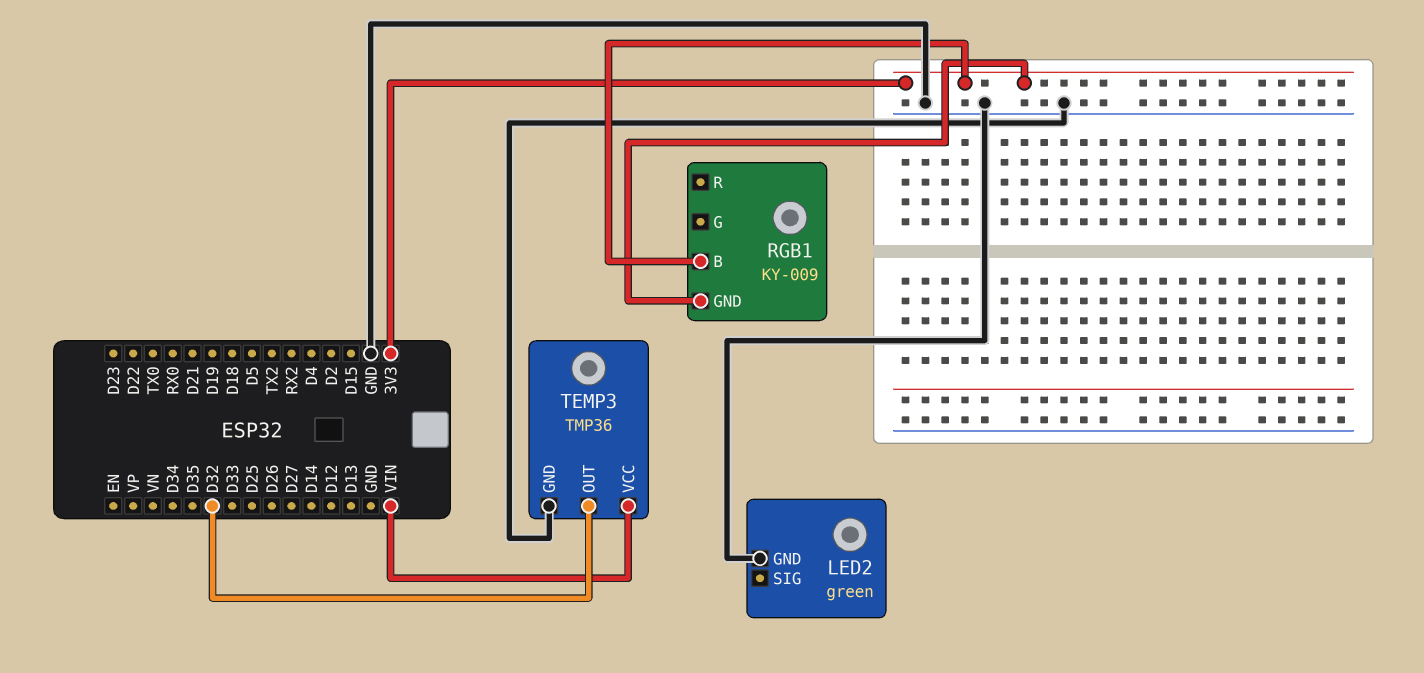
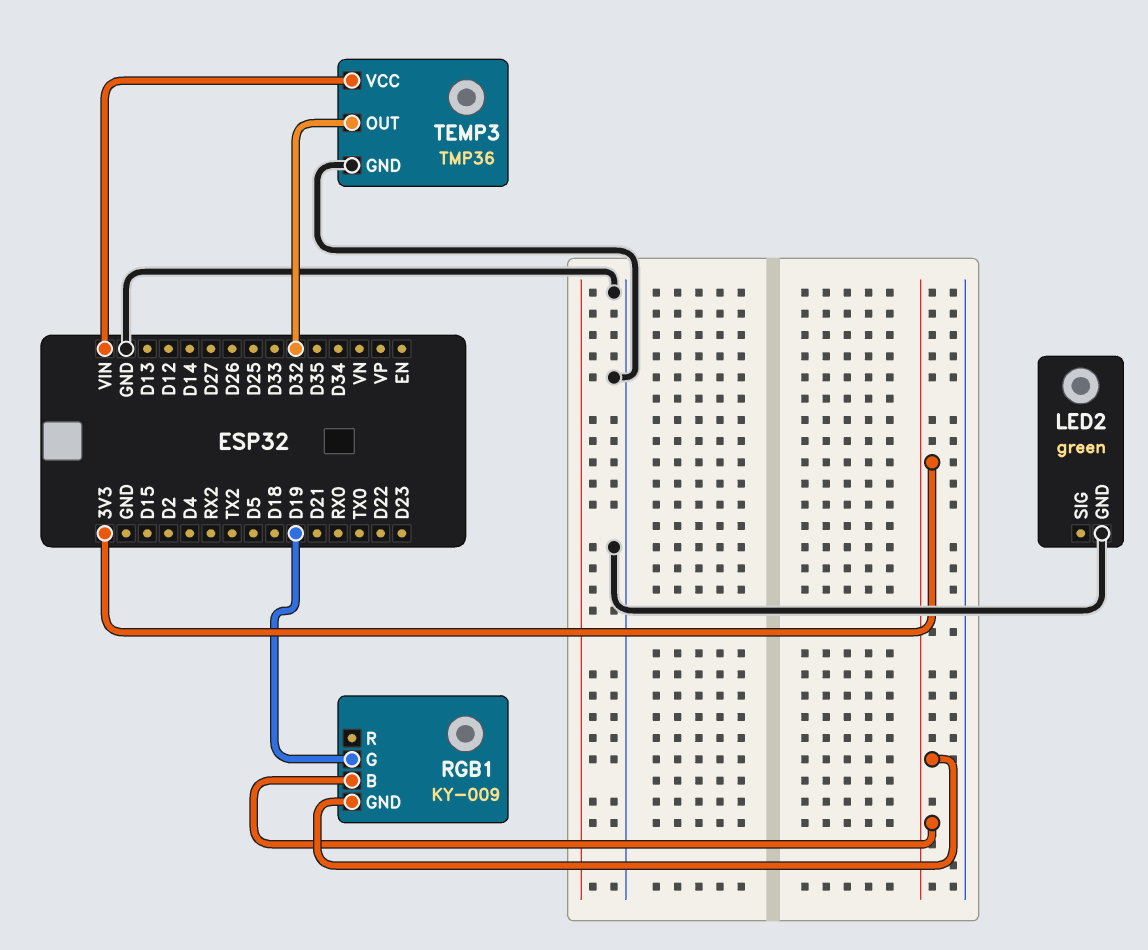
RGB1 pin G: none -> D19

